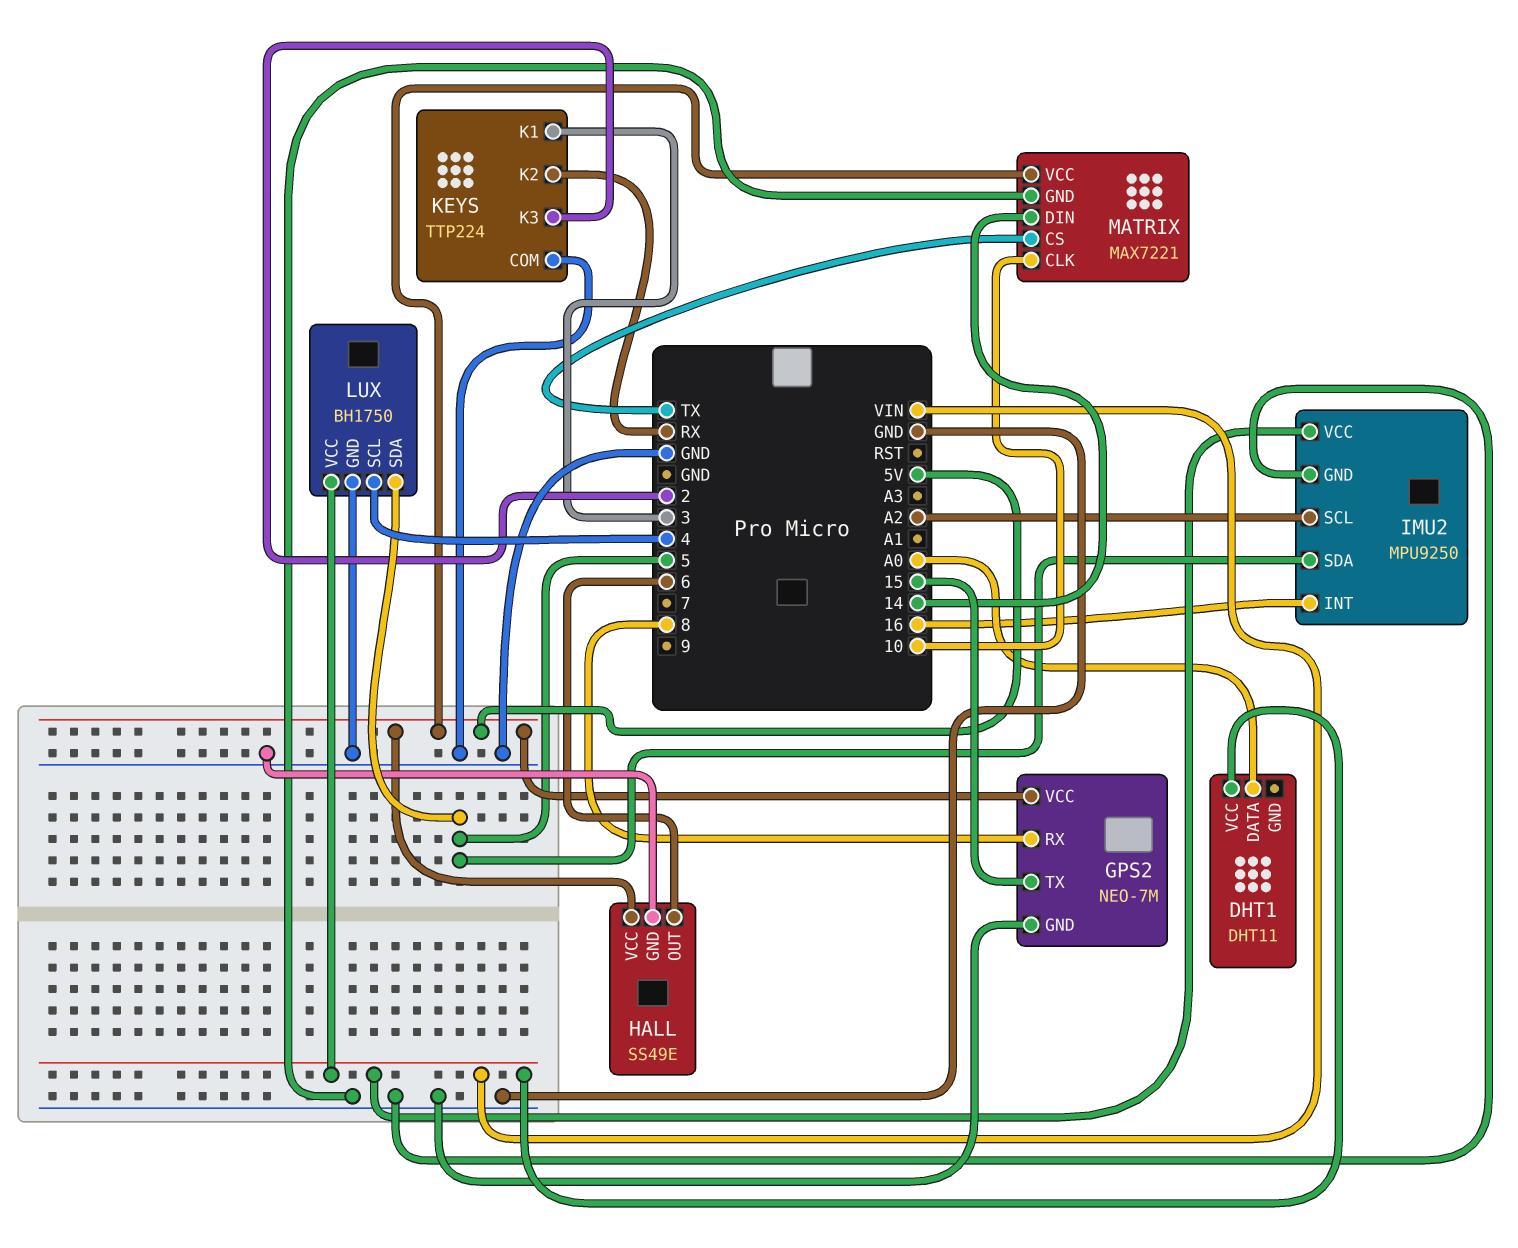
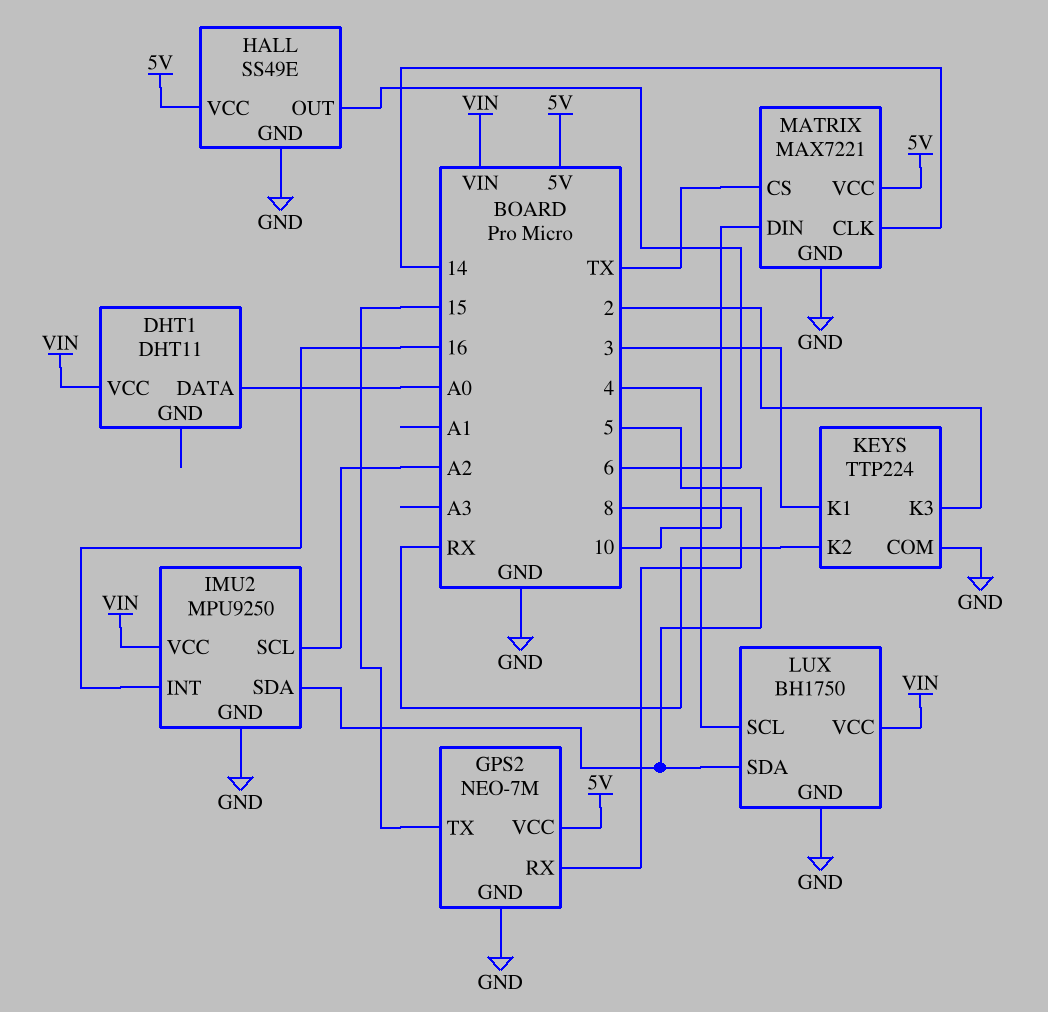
MATRIX pin CLK: 10 -> 14
MATRIX pin DIN: 14 -> 10

